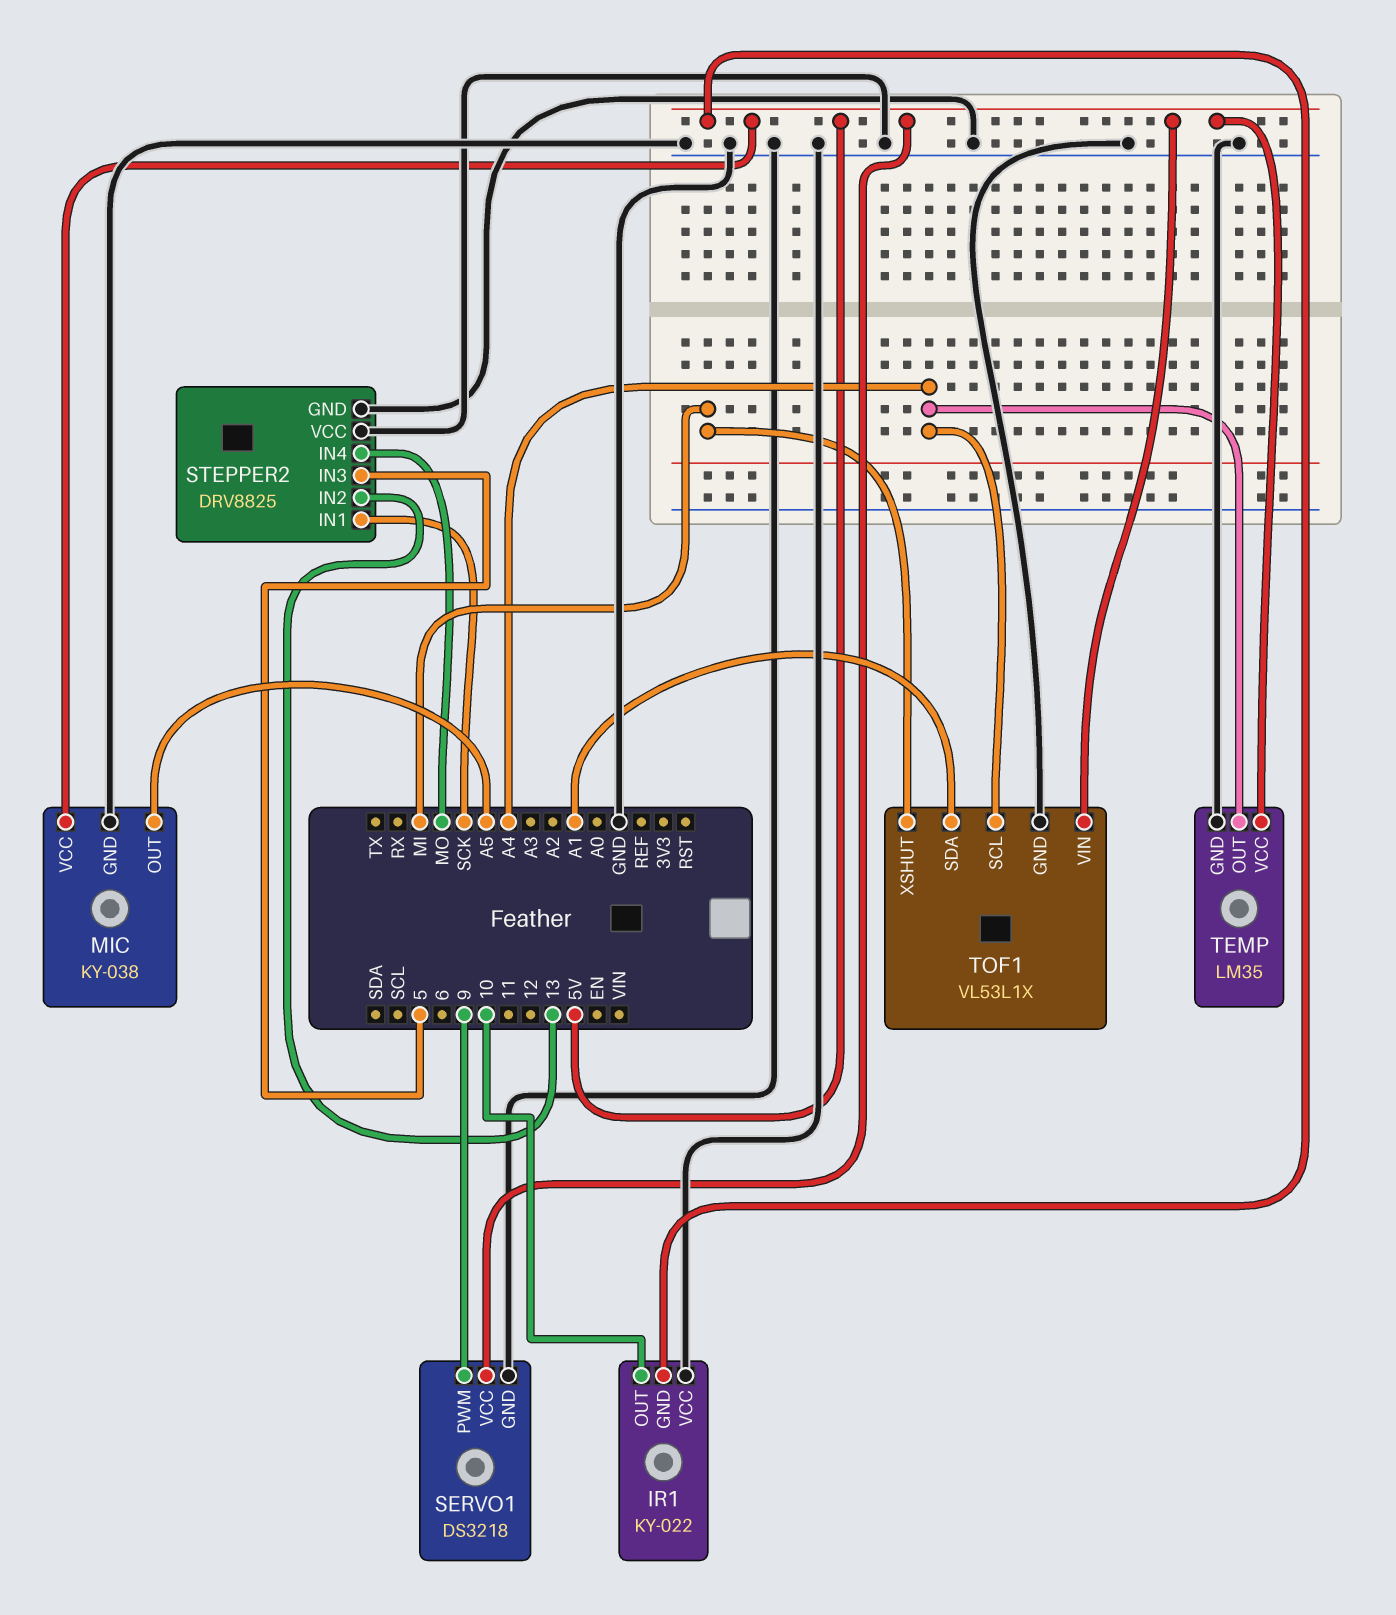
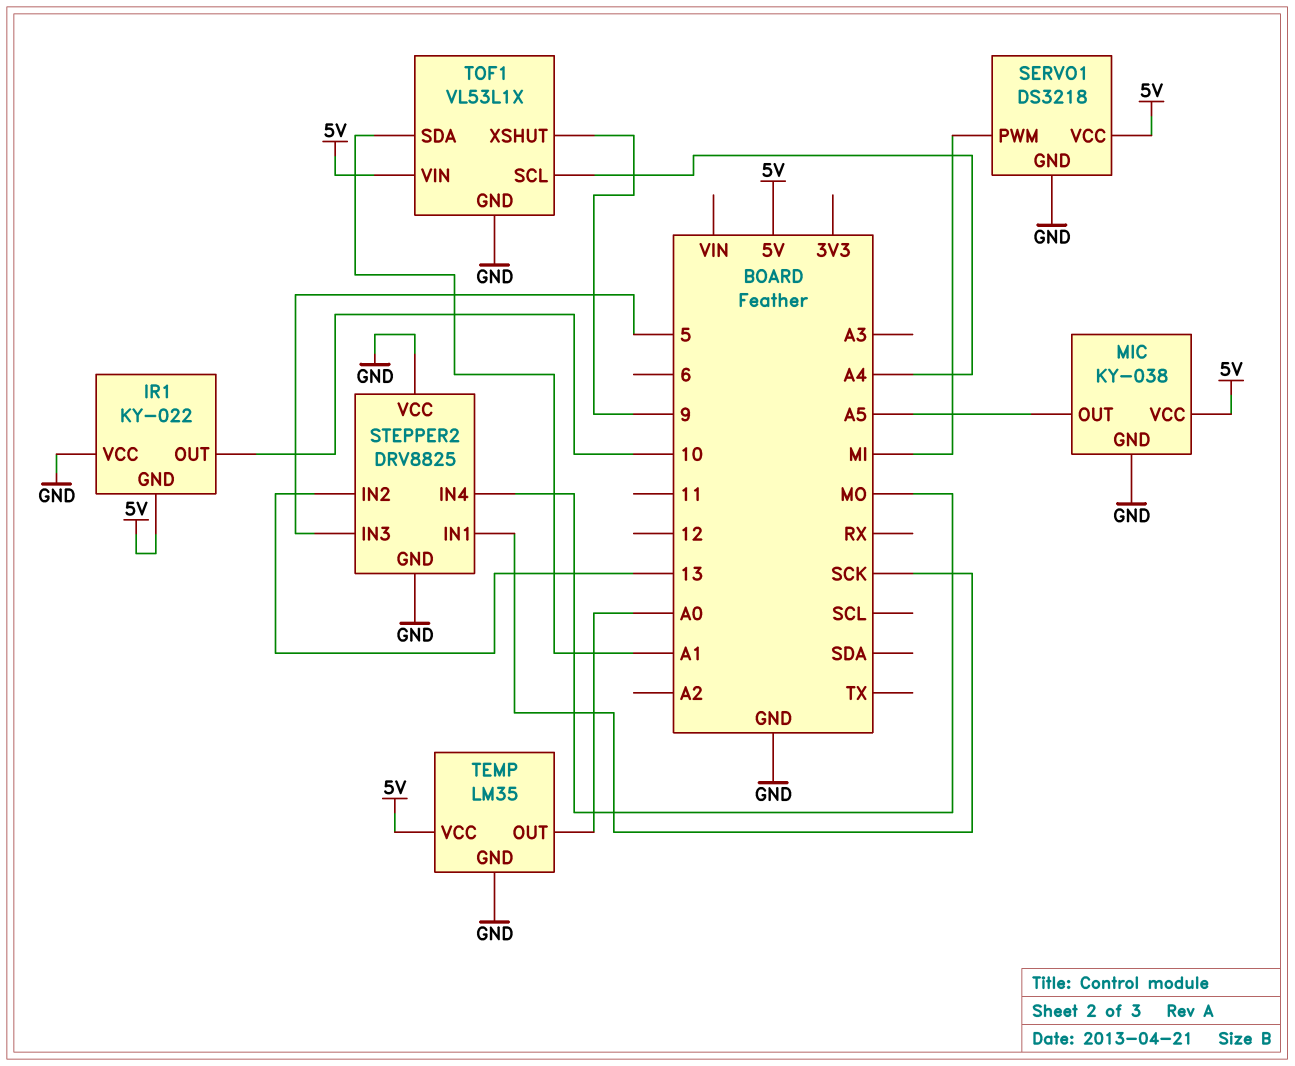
SERVO1 pin PWM: 9 -> MI
TEMP pin OUT: A4 -> A0
TOF1 pin XSHUT: MI -> 9

